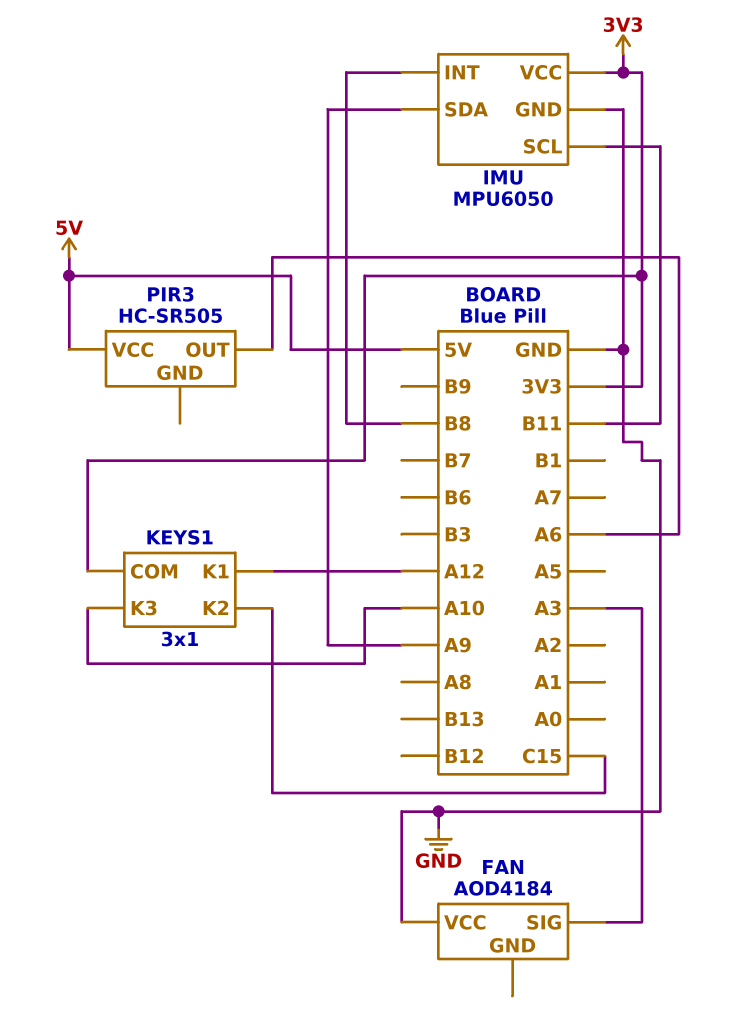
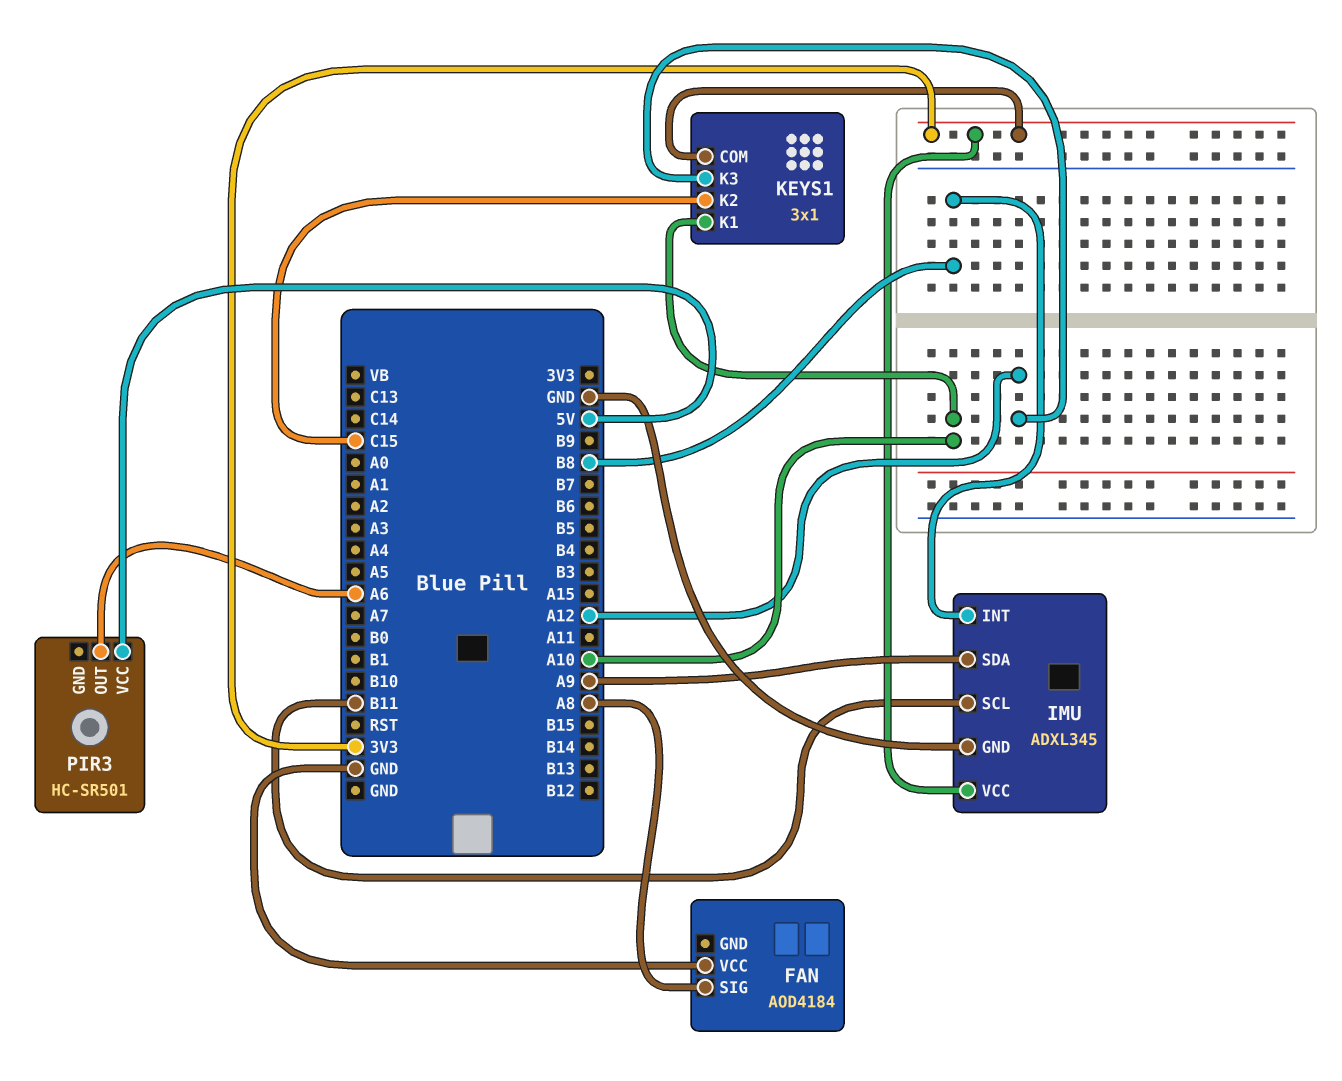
FAN pin SIG: A3 -> A8
IMU: MPU6050 -> ADXL345
KEYS1 pin K1: A12 -> A10
KEYS1 pin K3: A10 -> A12
PIR3: HC-SR505 -> HC-SR501

